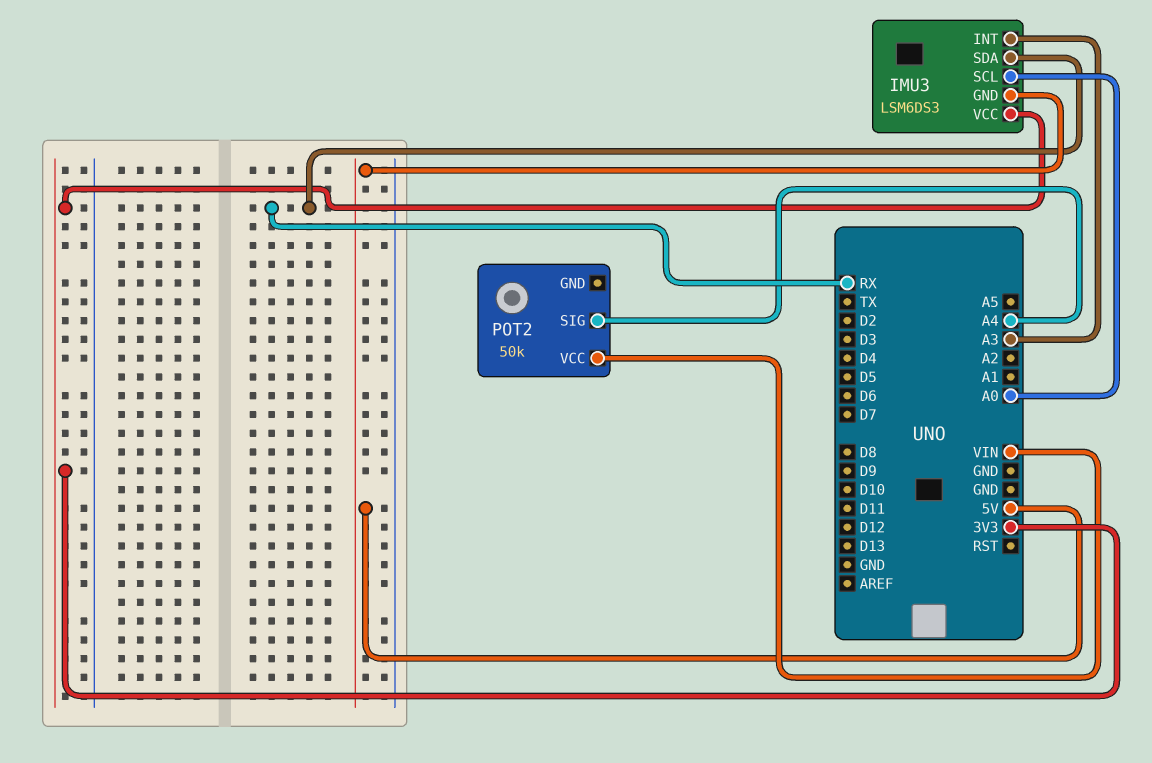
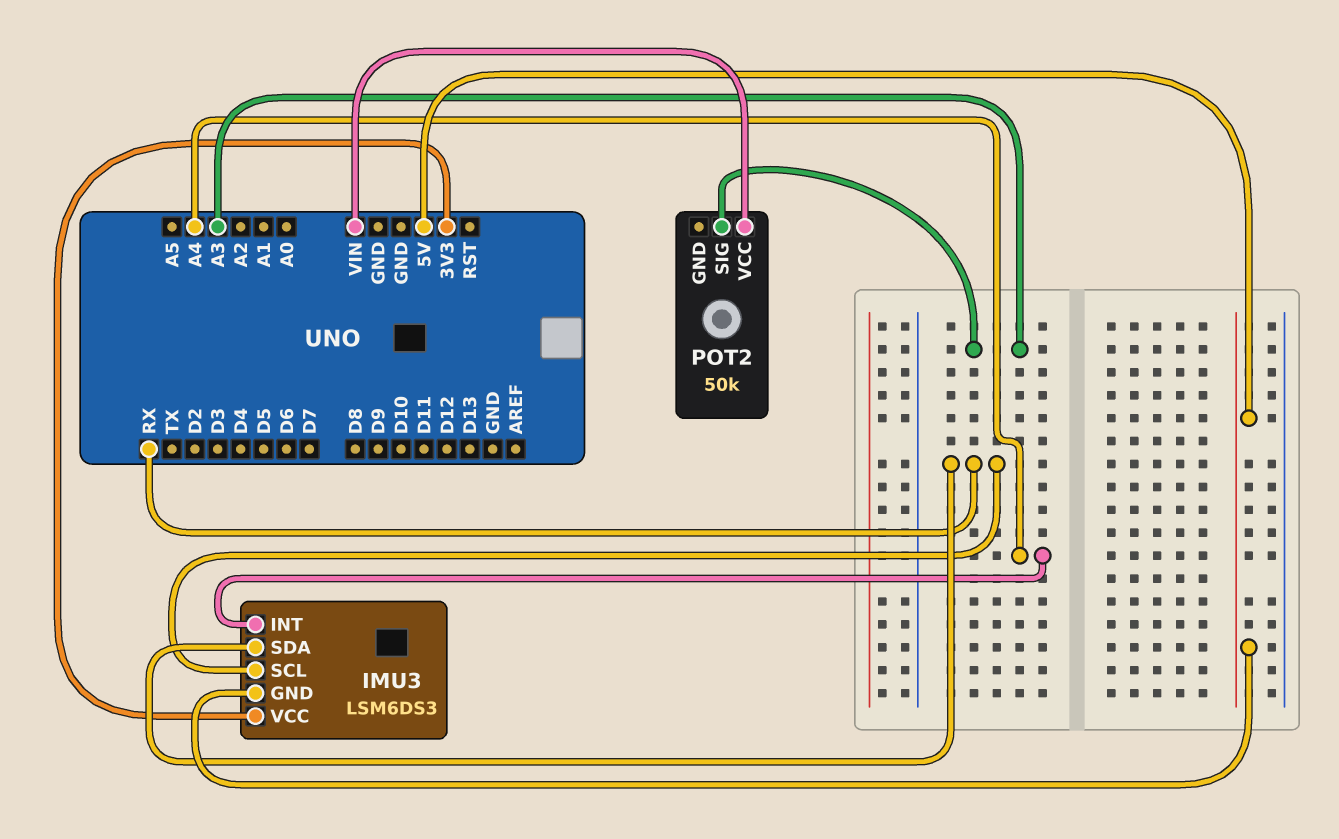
IMU3 pin INT: A3 -> A4
IMU3 pin SCL: A0 -> RX
POT2 pin SIG: A4 -> A3

